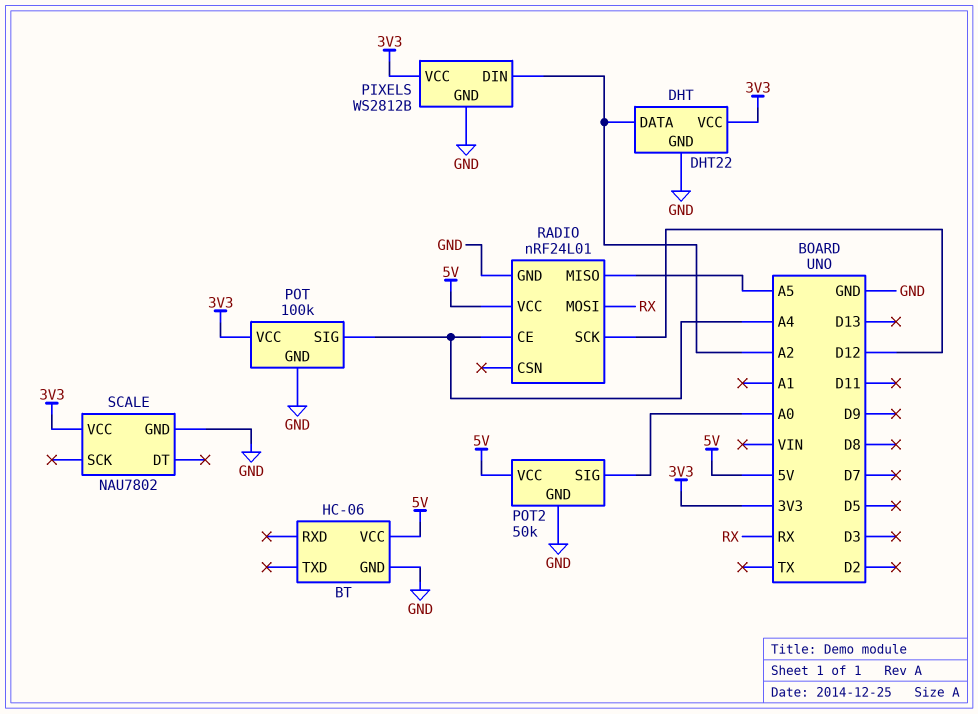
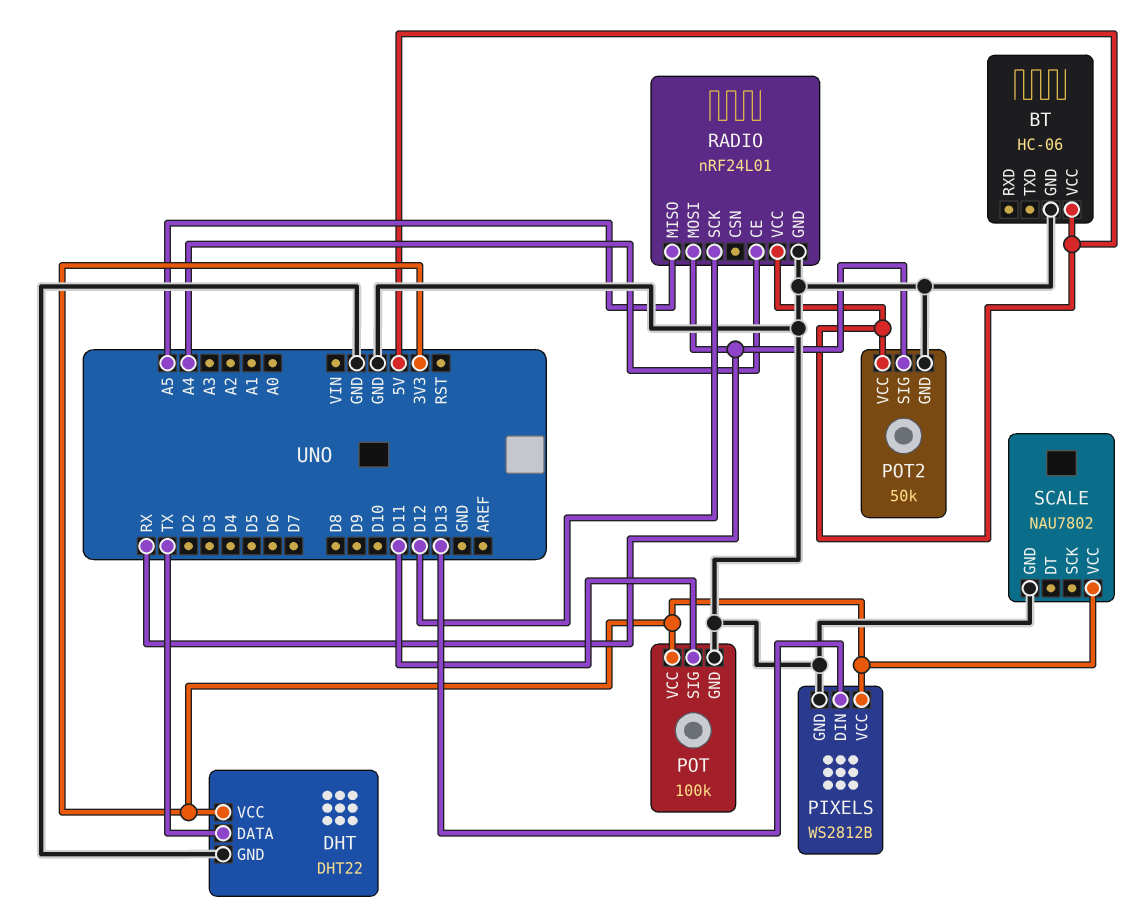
DHT pin DATA: A2 -> TX
PIXELS pin DIN: A2 -> D13
POT pin SIG: A4 -> D11
POT2 pin SIG: A0 -> RX

